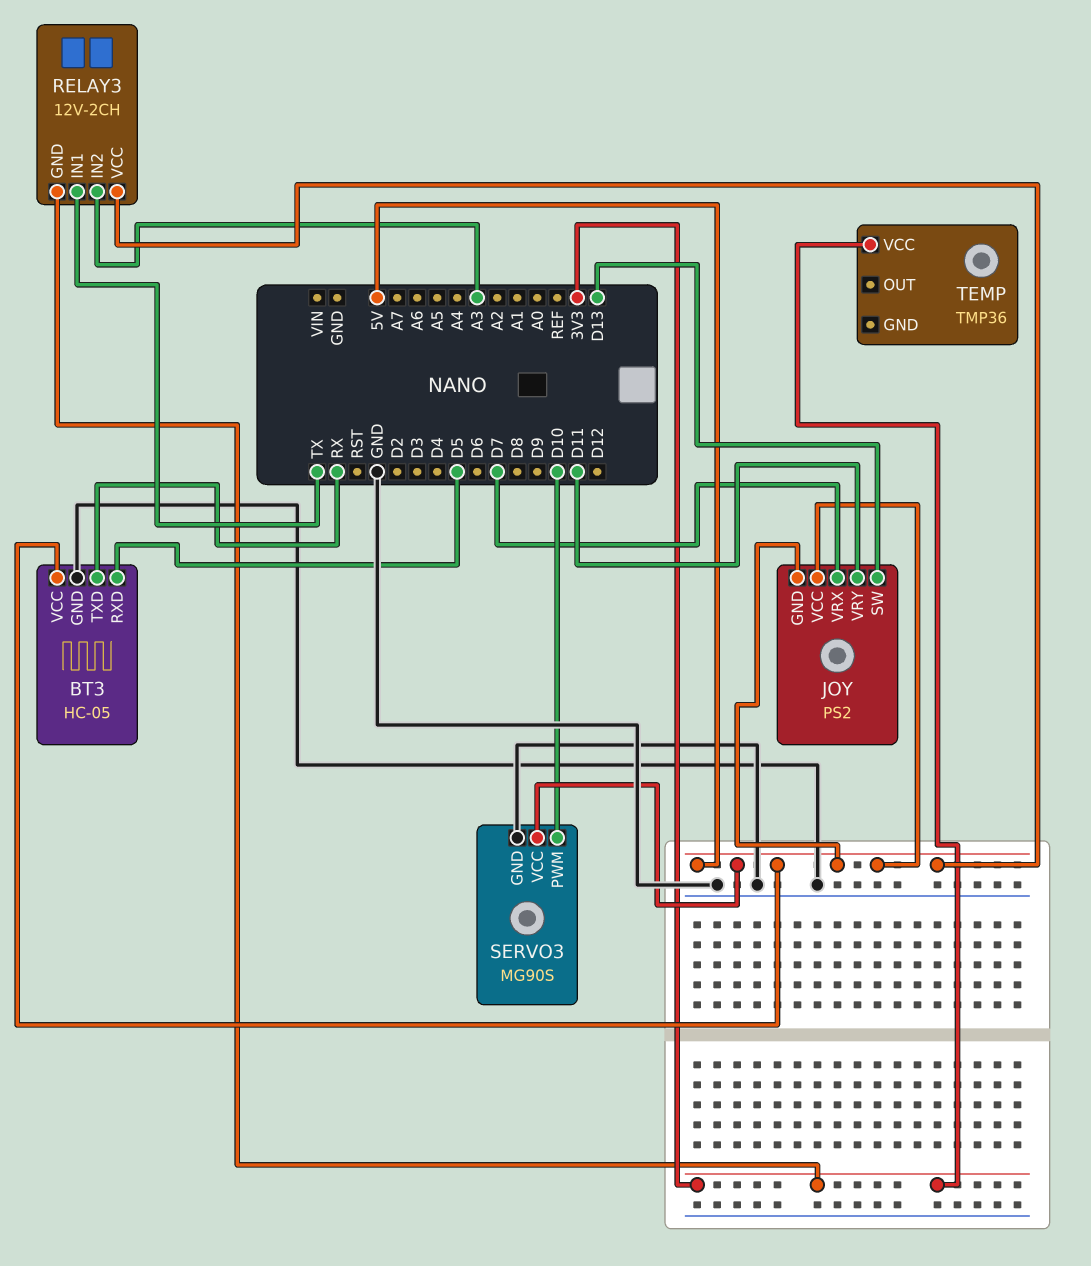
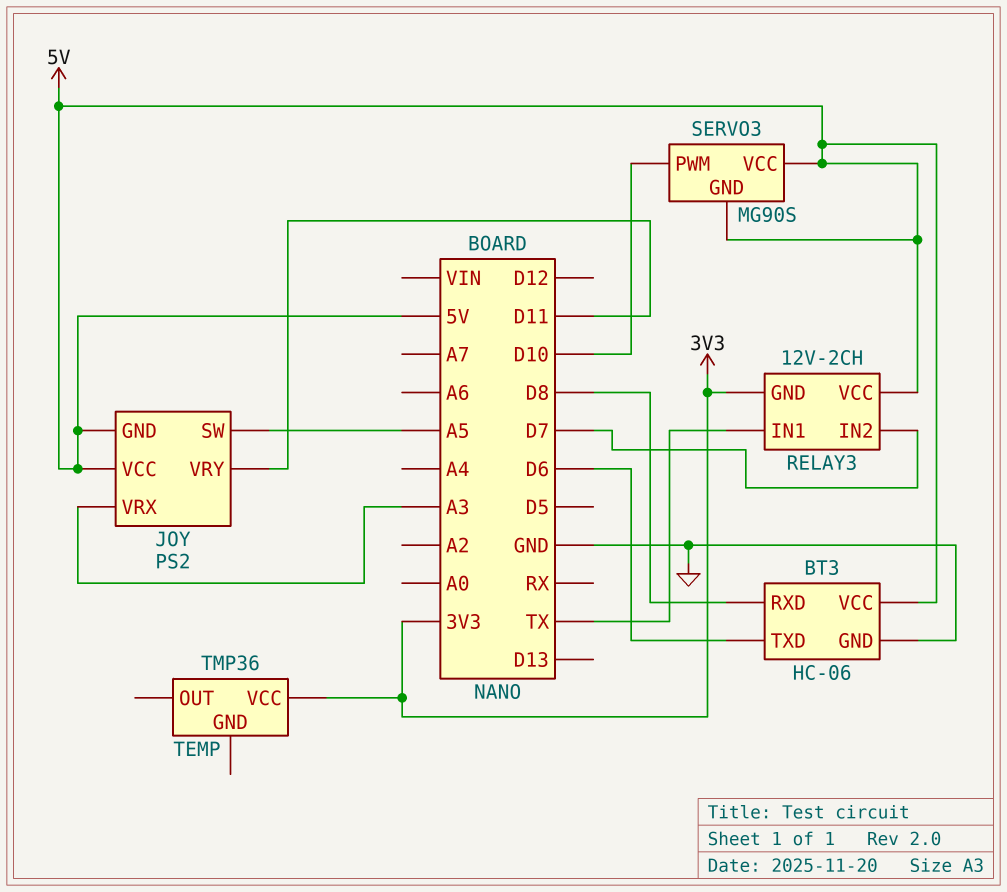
BT3: HC-05 -> HC-06
BT3 pin RXD: D5 -> D8
BT3 pin TXD: RX -> D6
JOY pin SW: D13 -> A5
JOY pin VRX: D7 -> A3
RELAY3 pin IN2: A3 -> D7
SERVO3 pin GND: GND -> 5V

